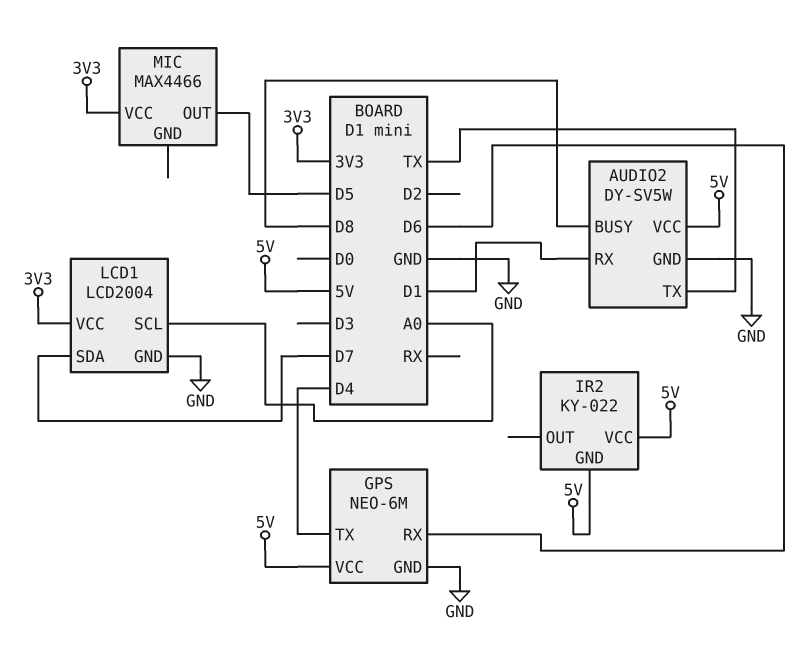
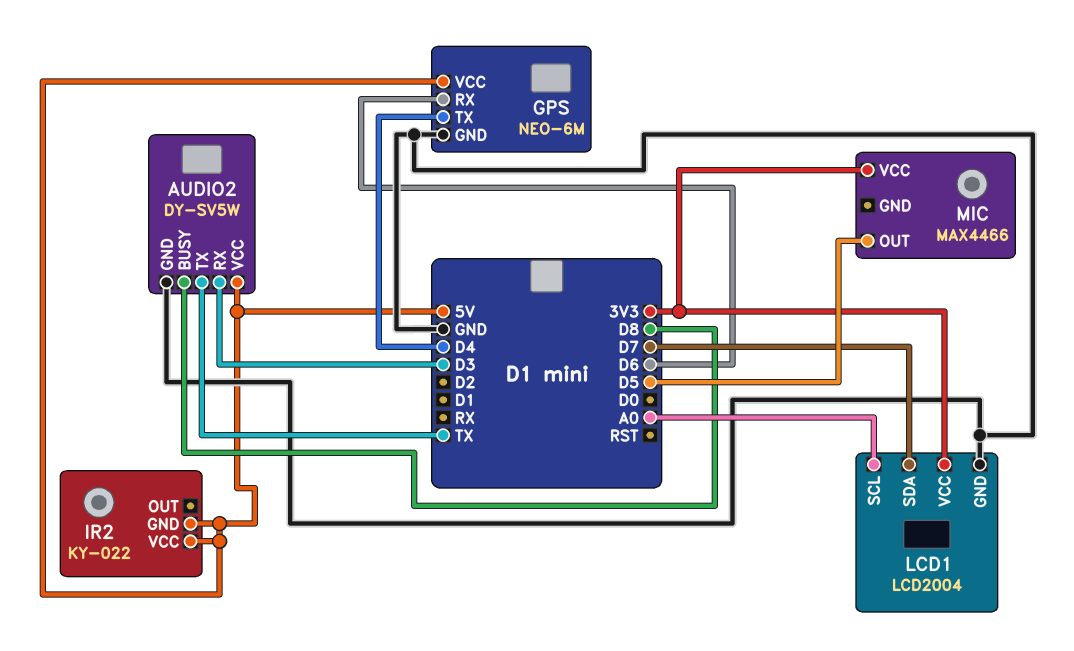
AUDIO2 pin RX: D1 -> D3

